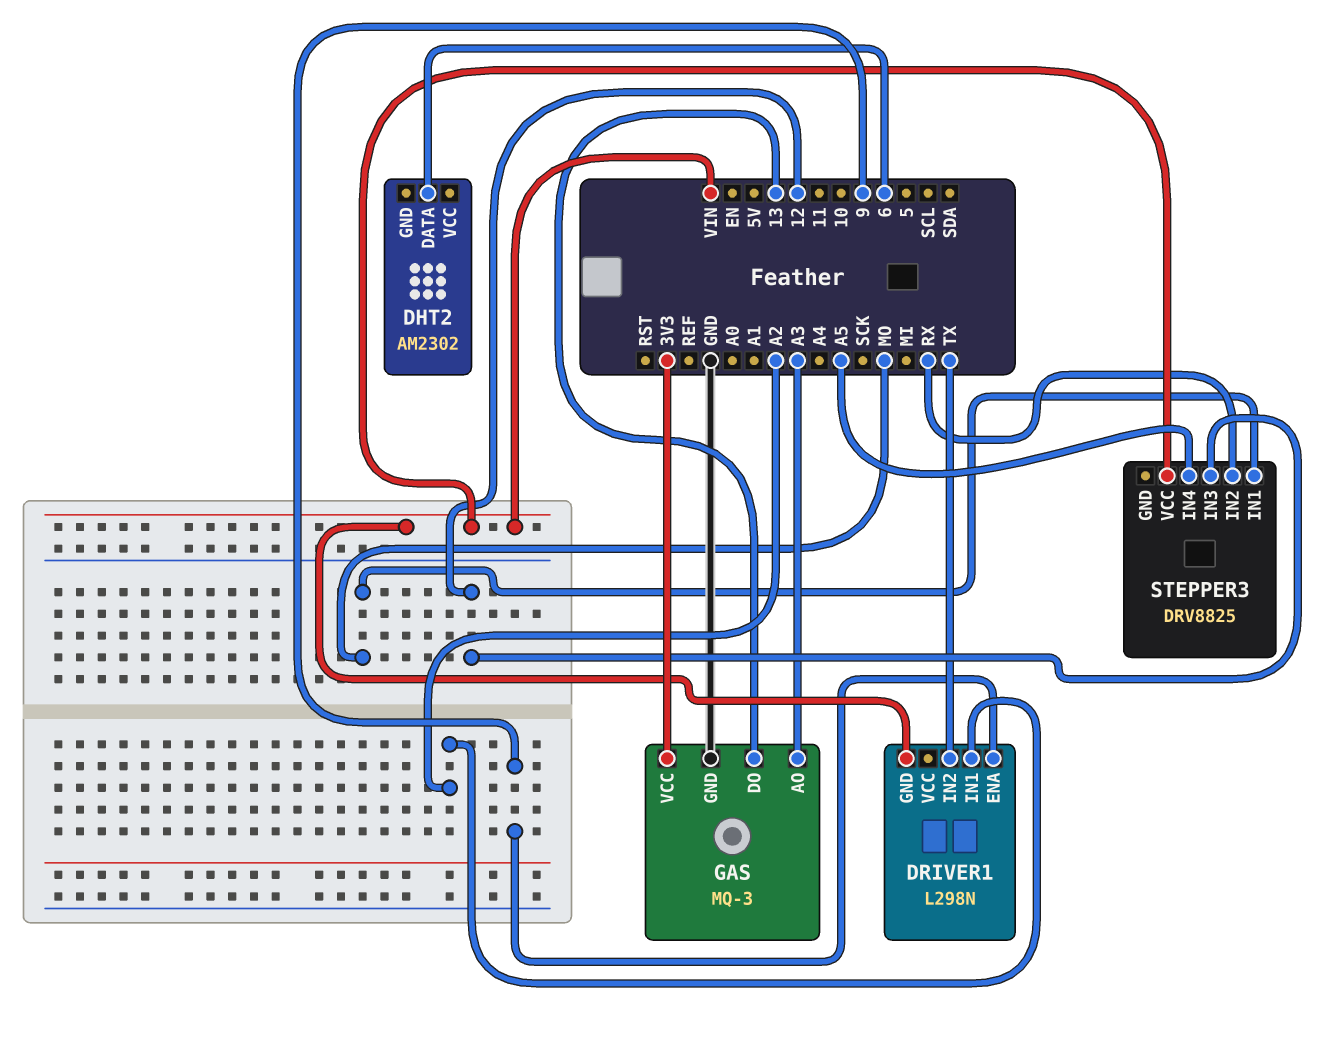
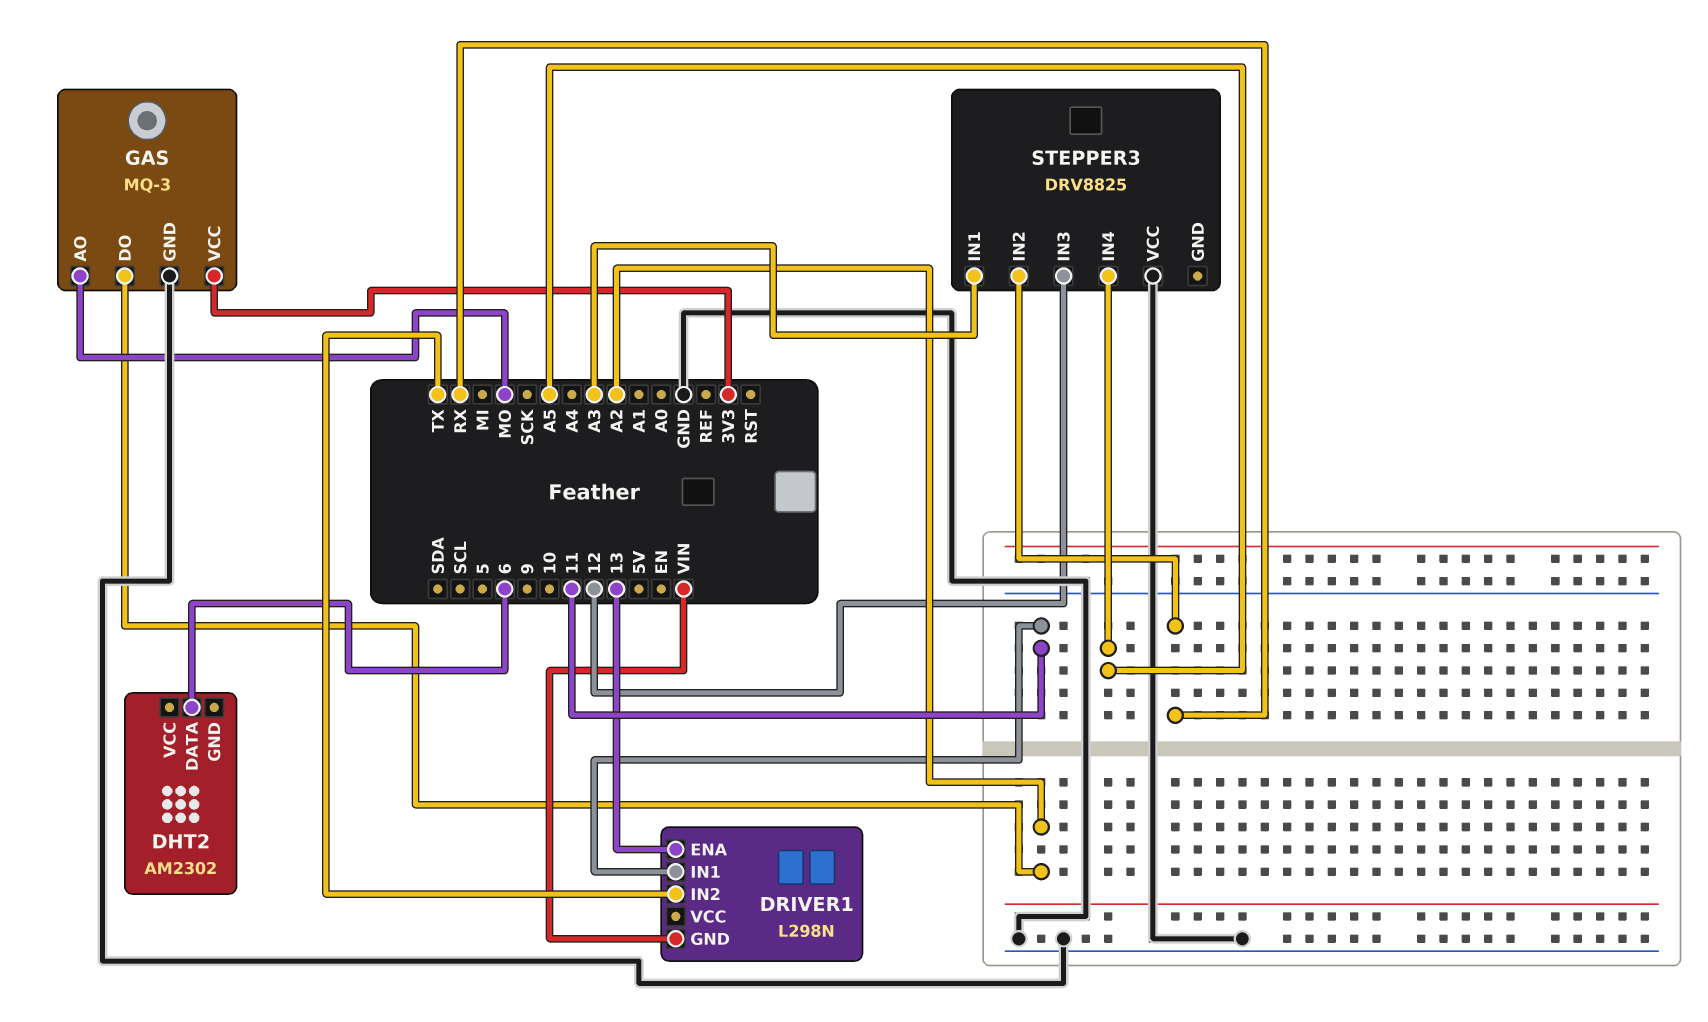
DRIVER1 pin ENA: 9 -> 13
DRIVER1 pin IN1: A2 -> 11
GAS pin AO: A3 -> MO
GAS pin DO: 13 -> A2
STEPPER3 pin IN1: MO -> A3
STEPPER3 pin VCC: VIN -> GND

